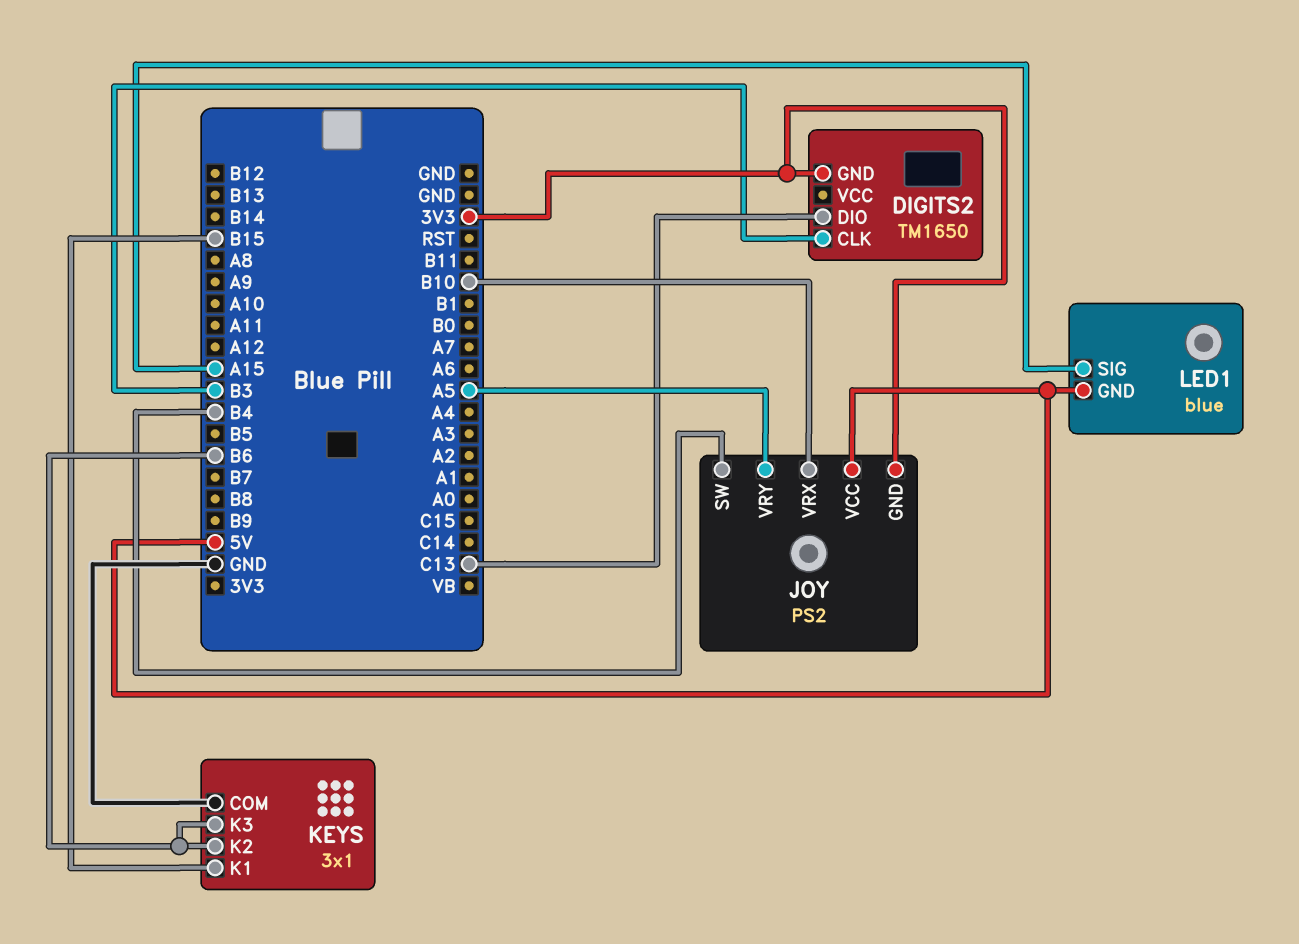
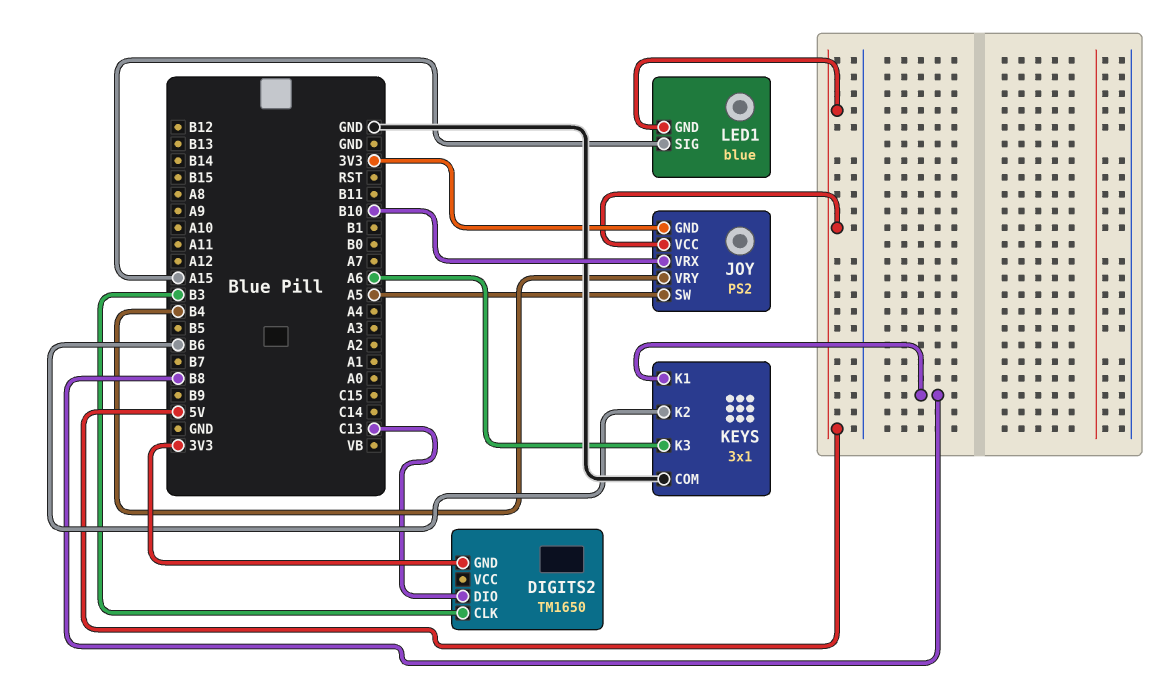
JOY pin SW: B4 -> A5
JOY pin VRY: A5 -> B4
KEYS pin K1: B15 -> B8
KEYS pin K3: B6 -> A6

